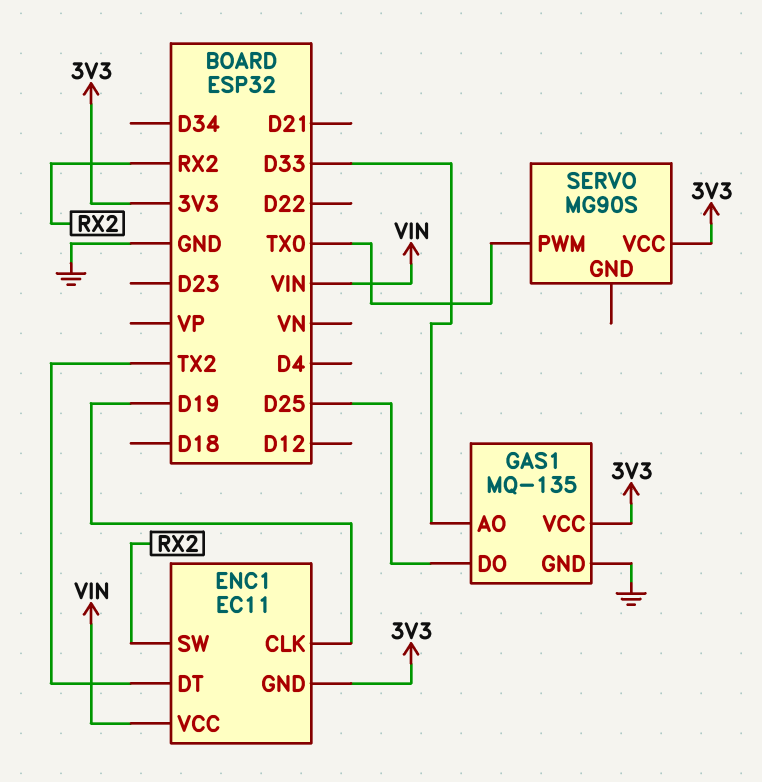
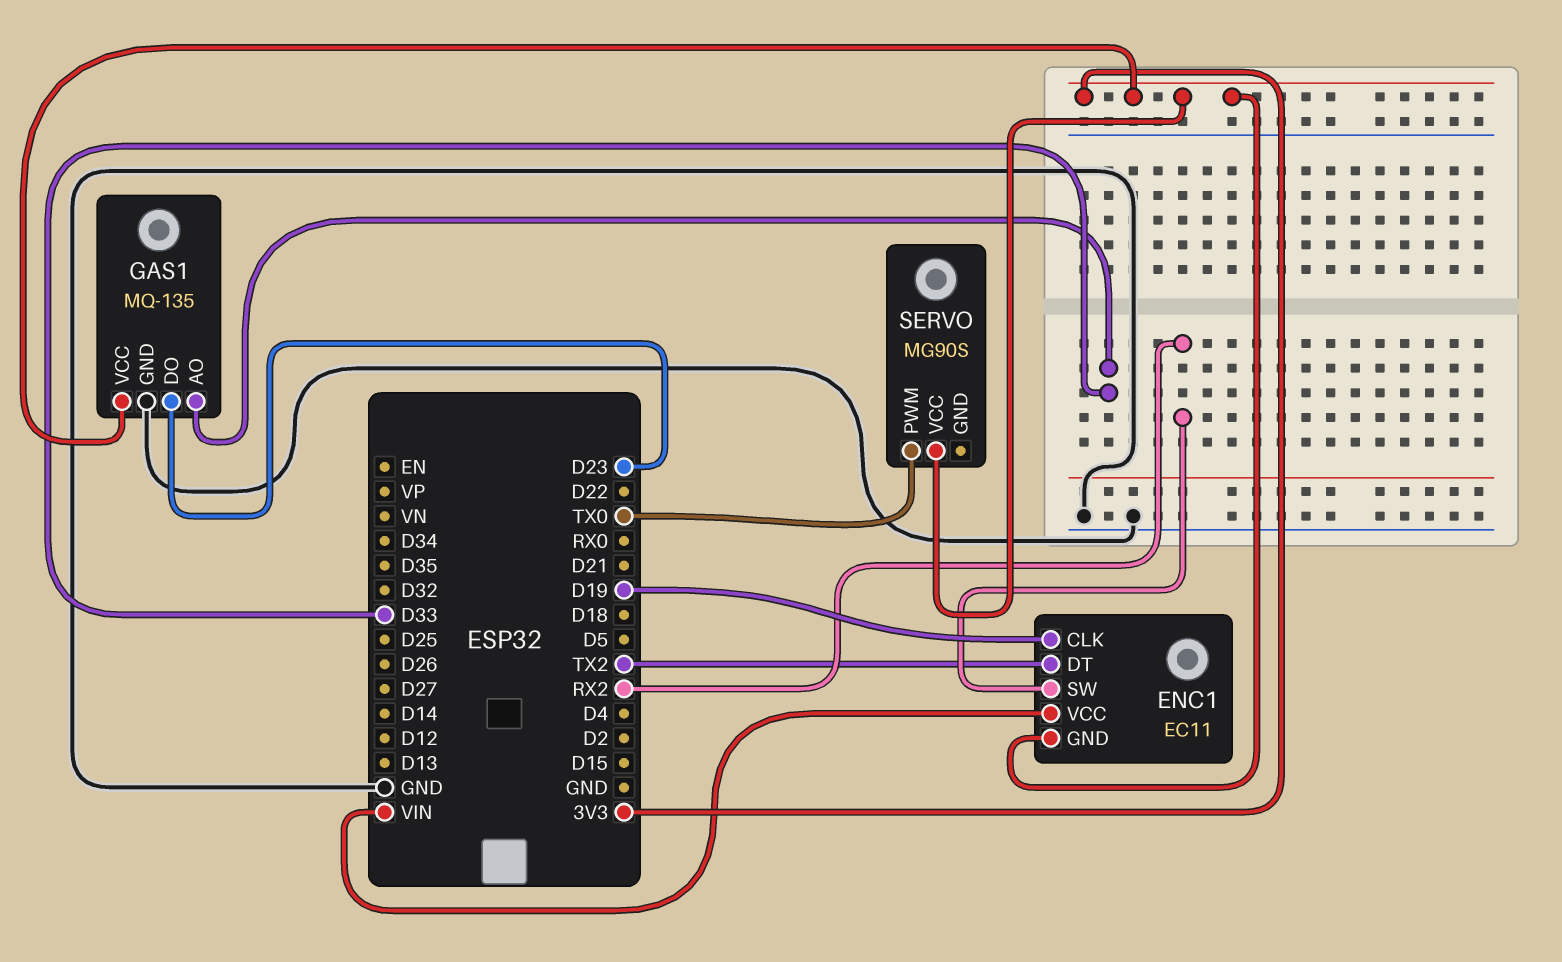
GAS1 pin DO: D25 -> D23

